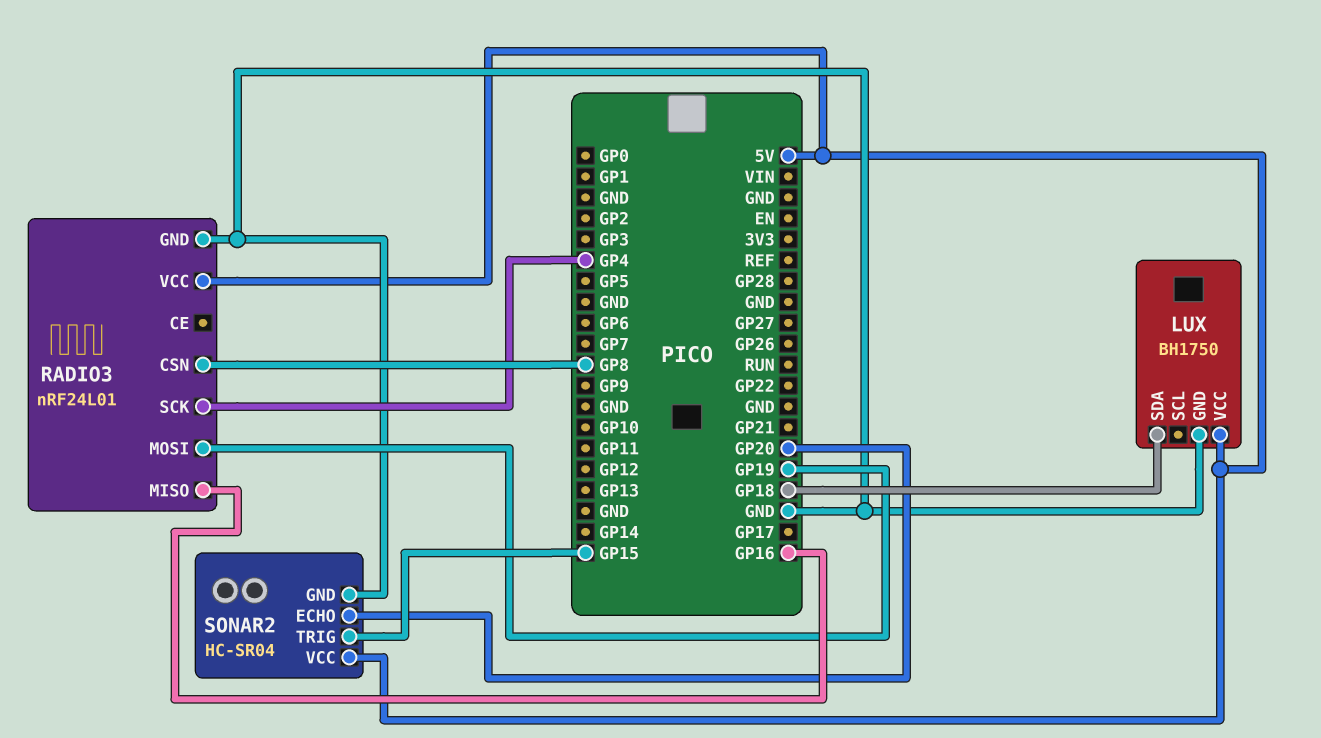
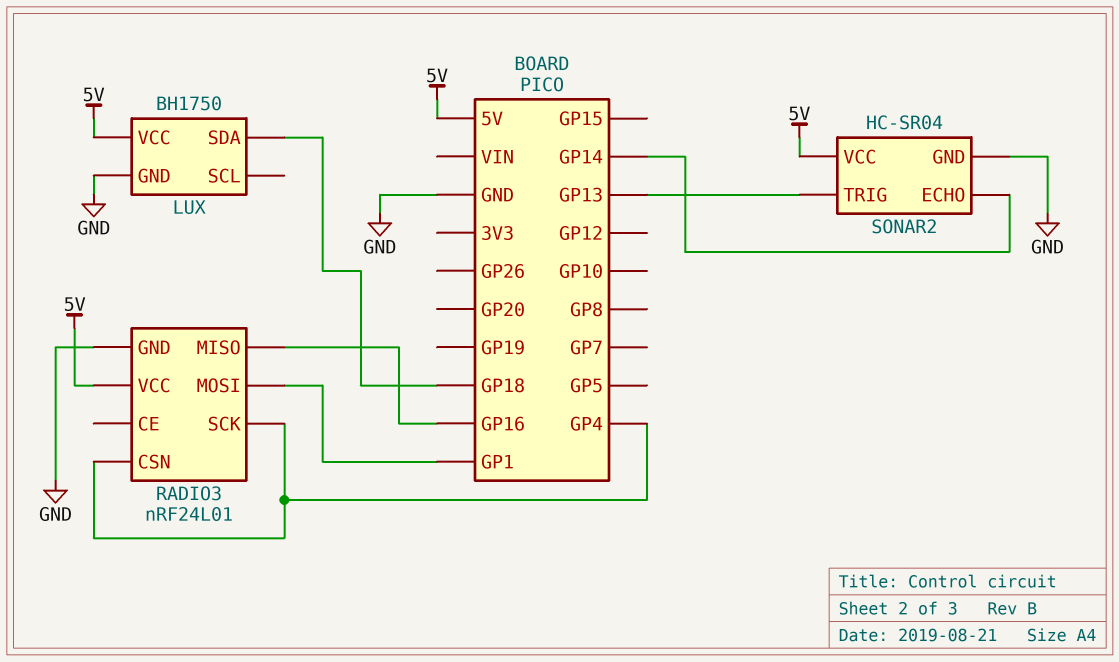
RADIO3 pin CSN: GP8 -> GP4
RADIO3 pin MOSI: GP19 -> GP1
SONAR2 pin ECHO: GP20 -> GP14
SONAR2 pin TRIG: GP15 -> GP13

